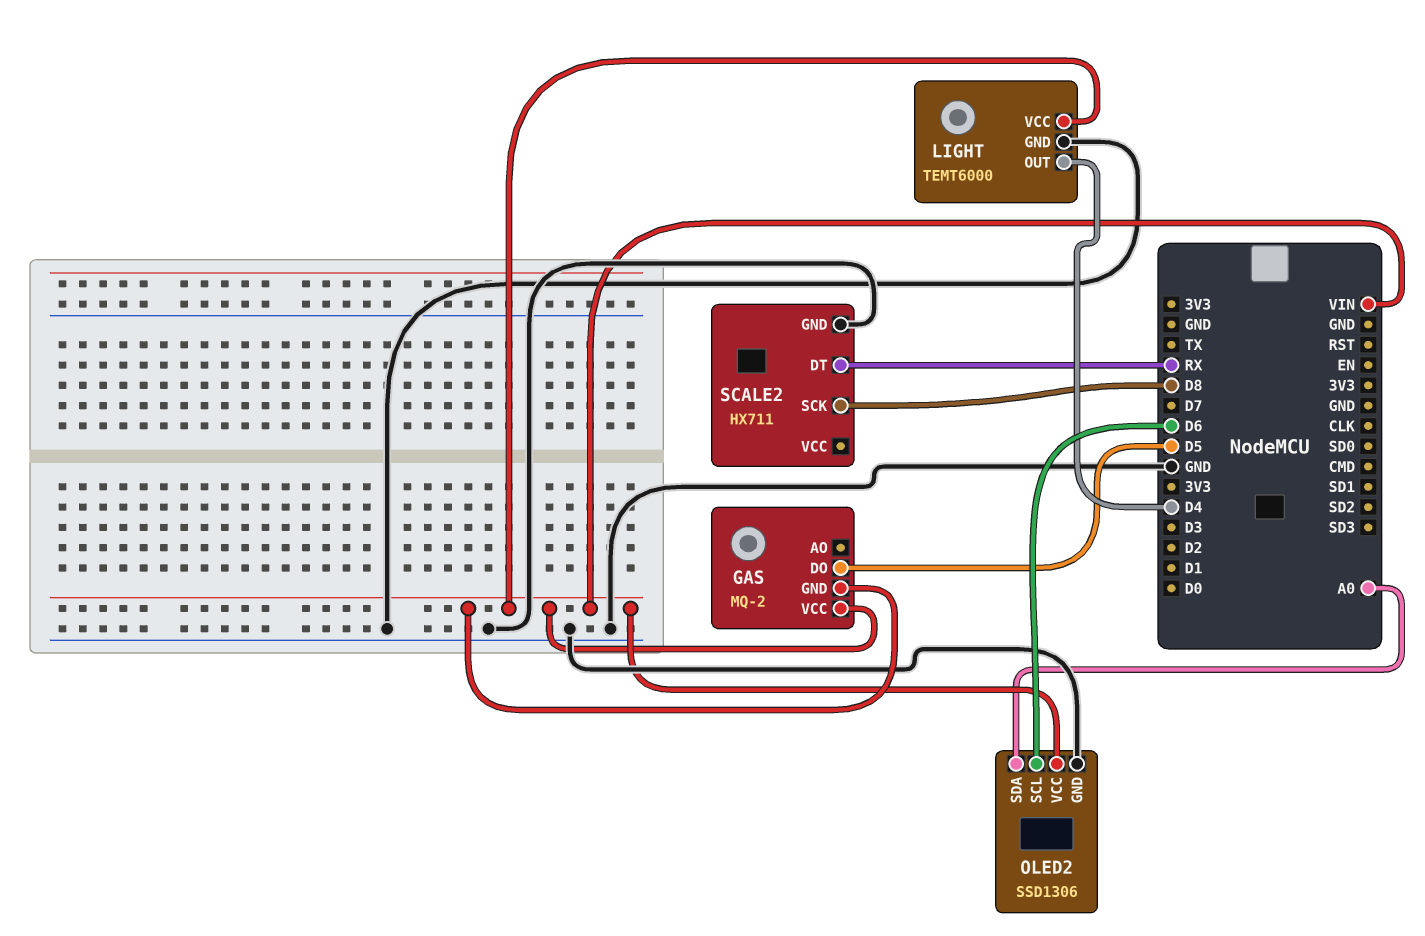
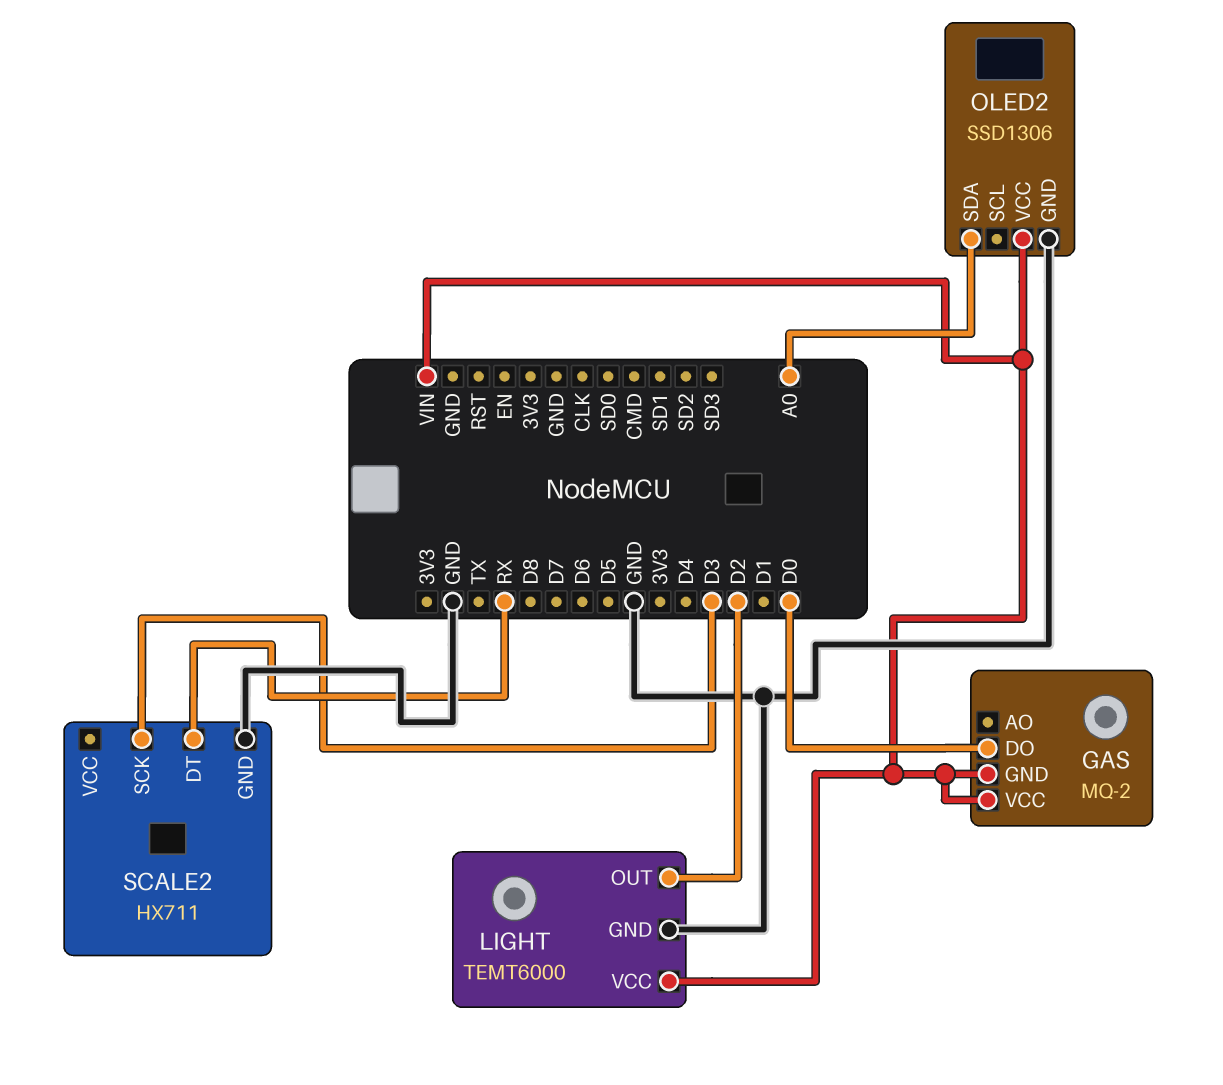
GAS pin DO: D5 -> D0
LIGHT pin OUT: D4 -> D2
OLED2 pin SCL: D6 -> none
SCALE2 pin SCK: D8 -> D3

